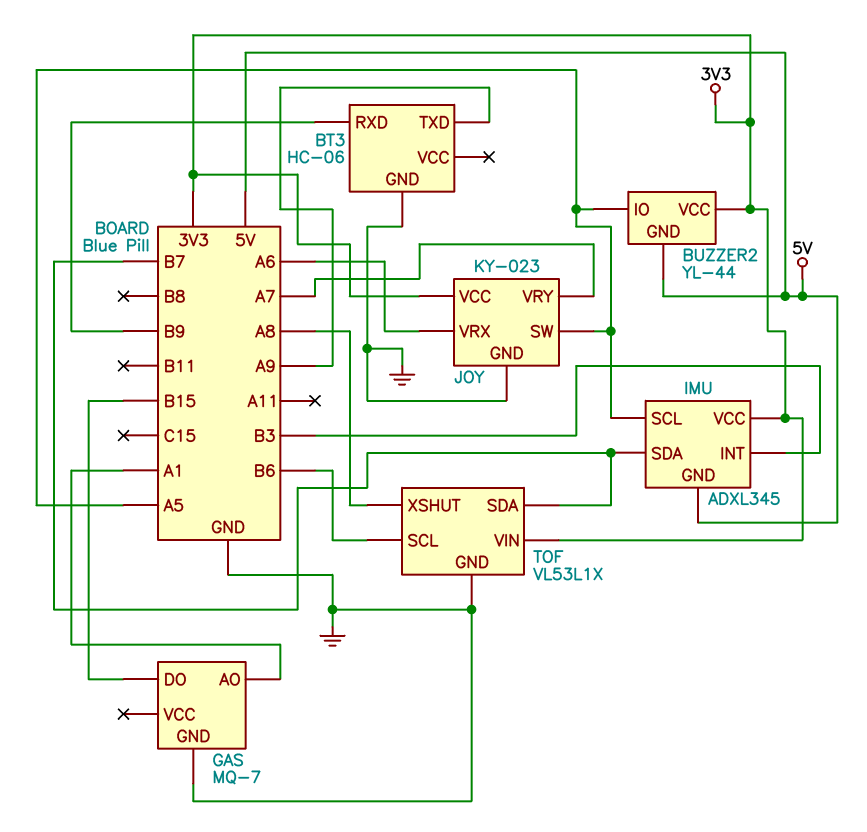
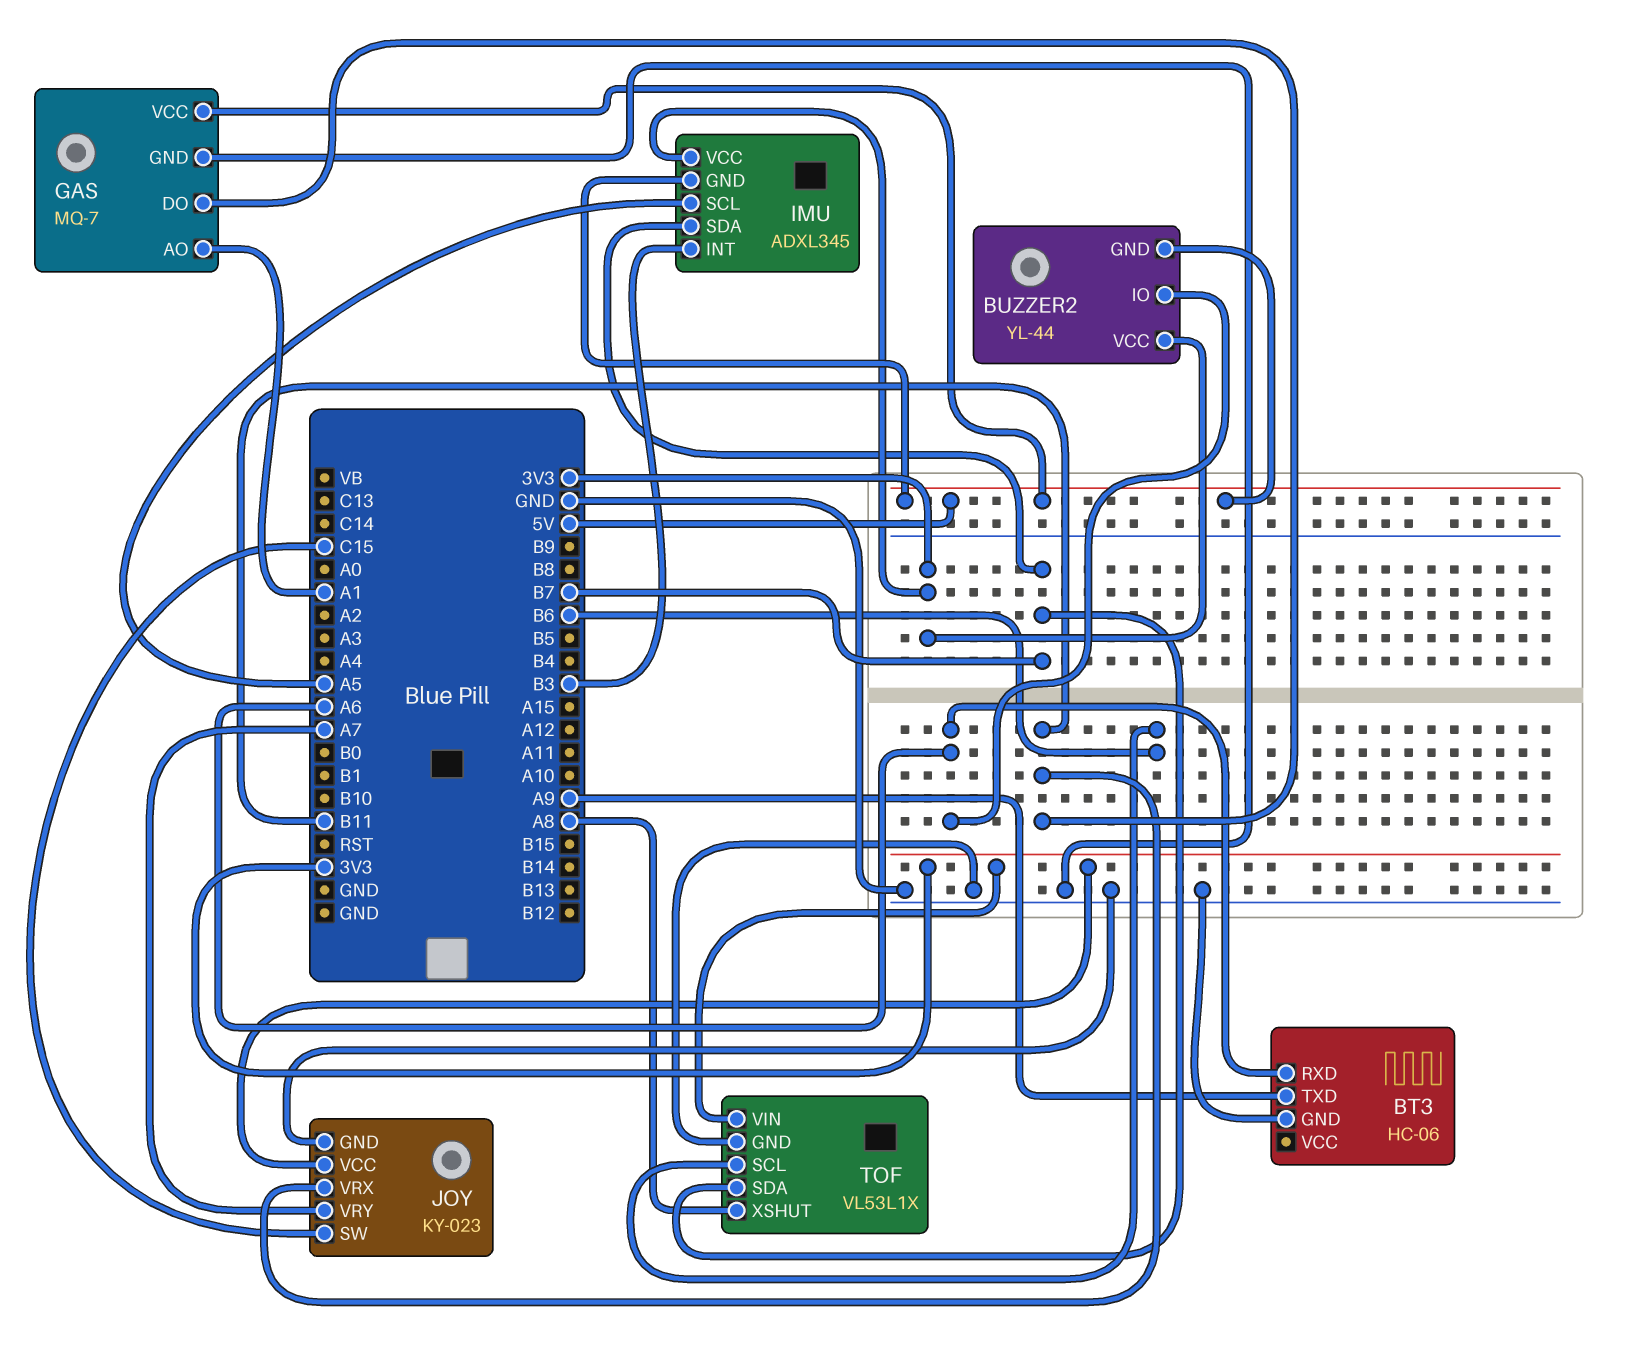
BT3 pin RXD: B9 -> A6
BUZZER2 pin IO: A5 -> A6
GAS pin DO: B15 -> B11
GAS pin VCC: none -> 5V
JOY pin SW: A5 -> C15
JOY pin VRX: A6 -> B11

